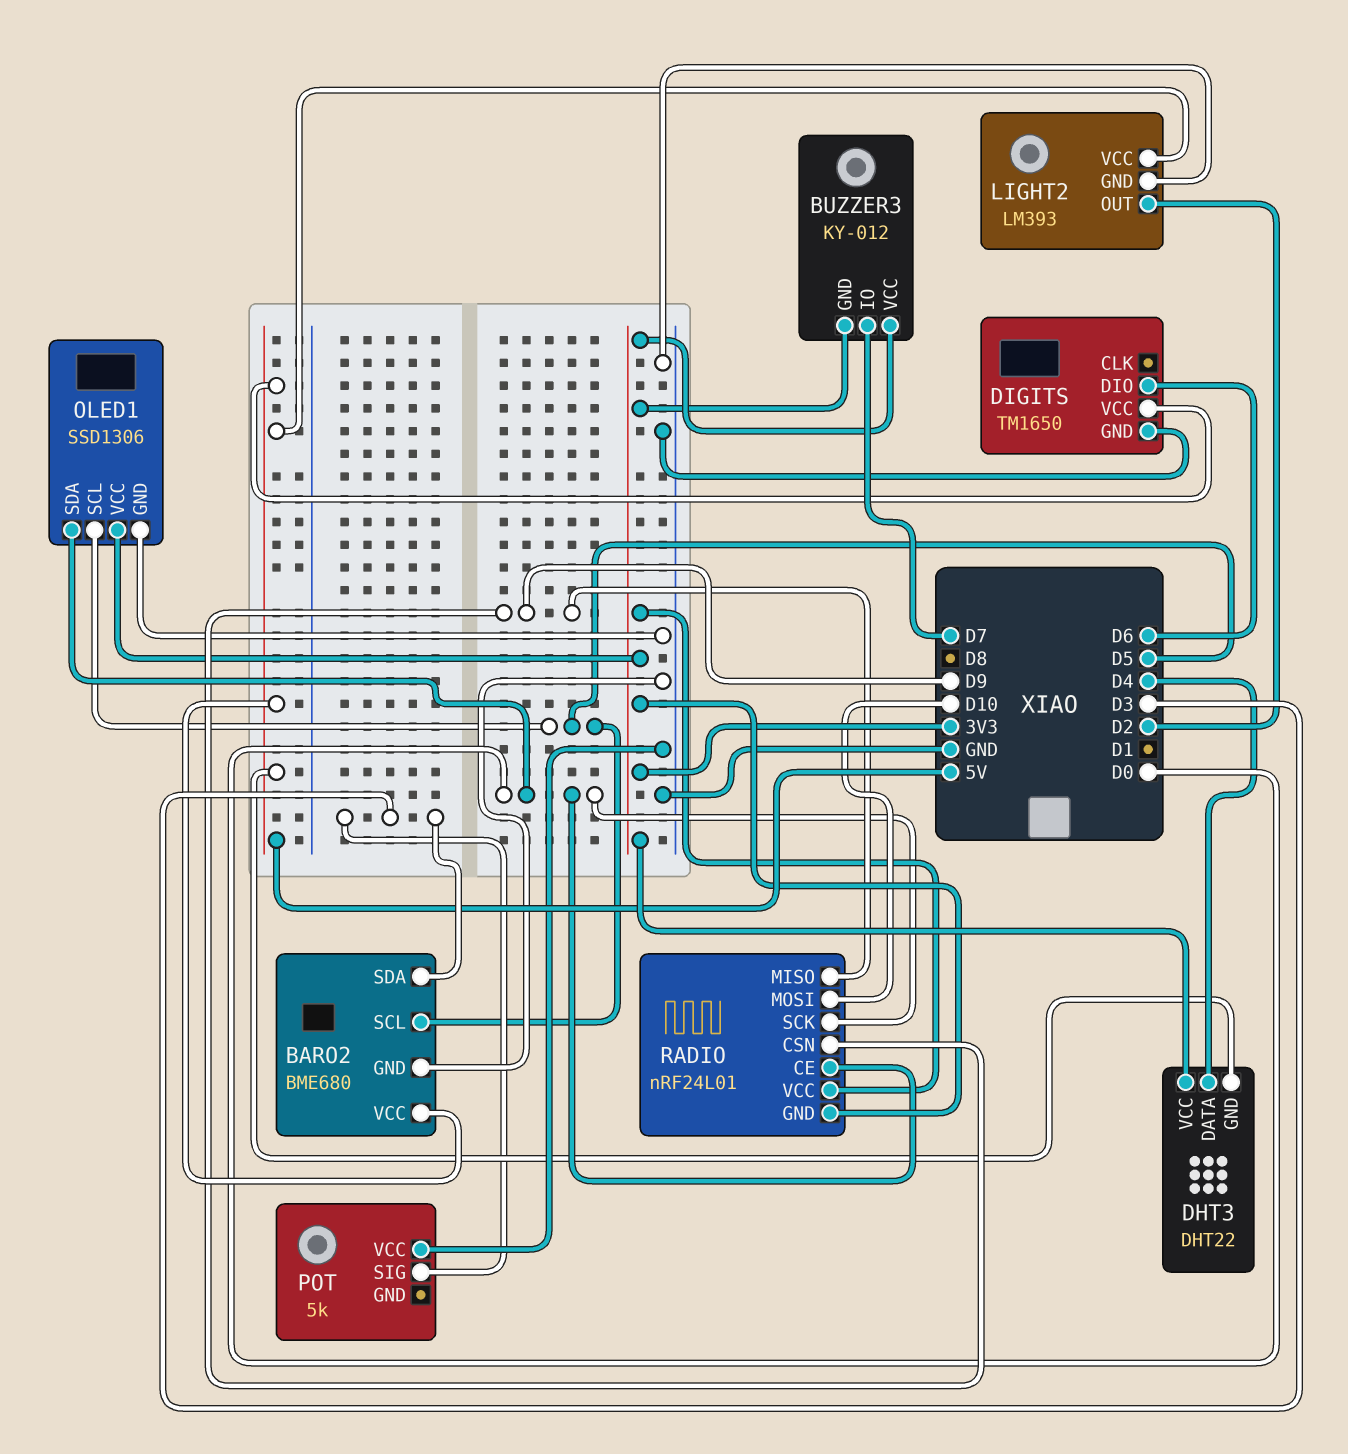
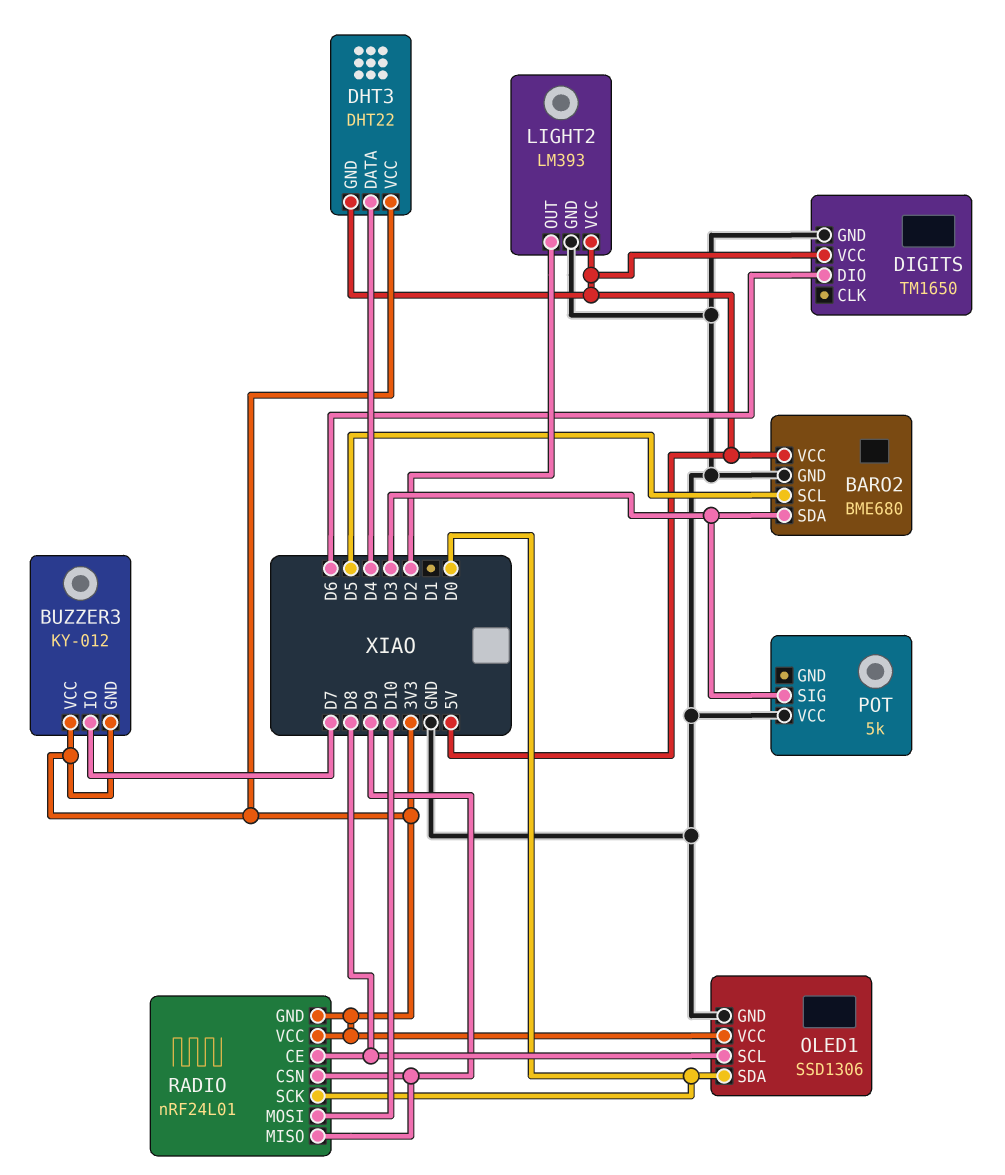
OLED1 pin SCL: D5 -> D8
RADIO pin CE: D0 -> D8

